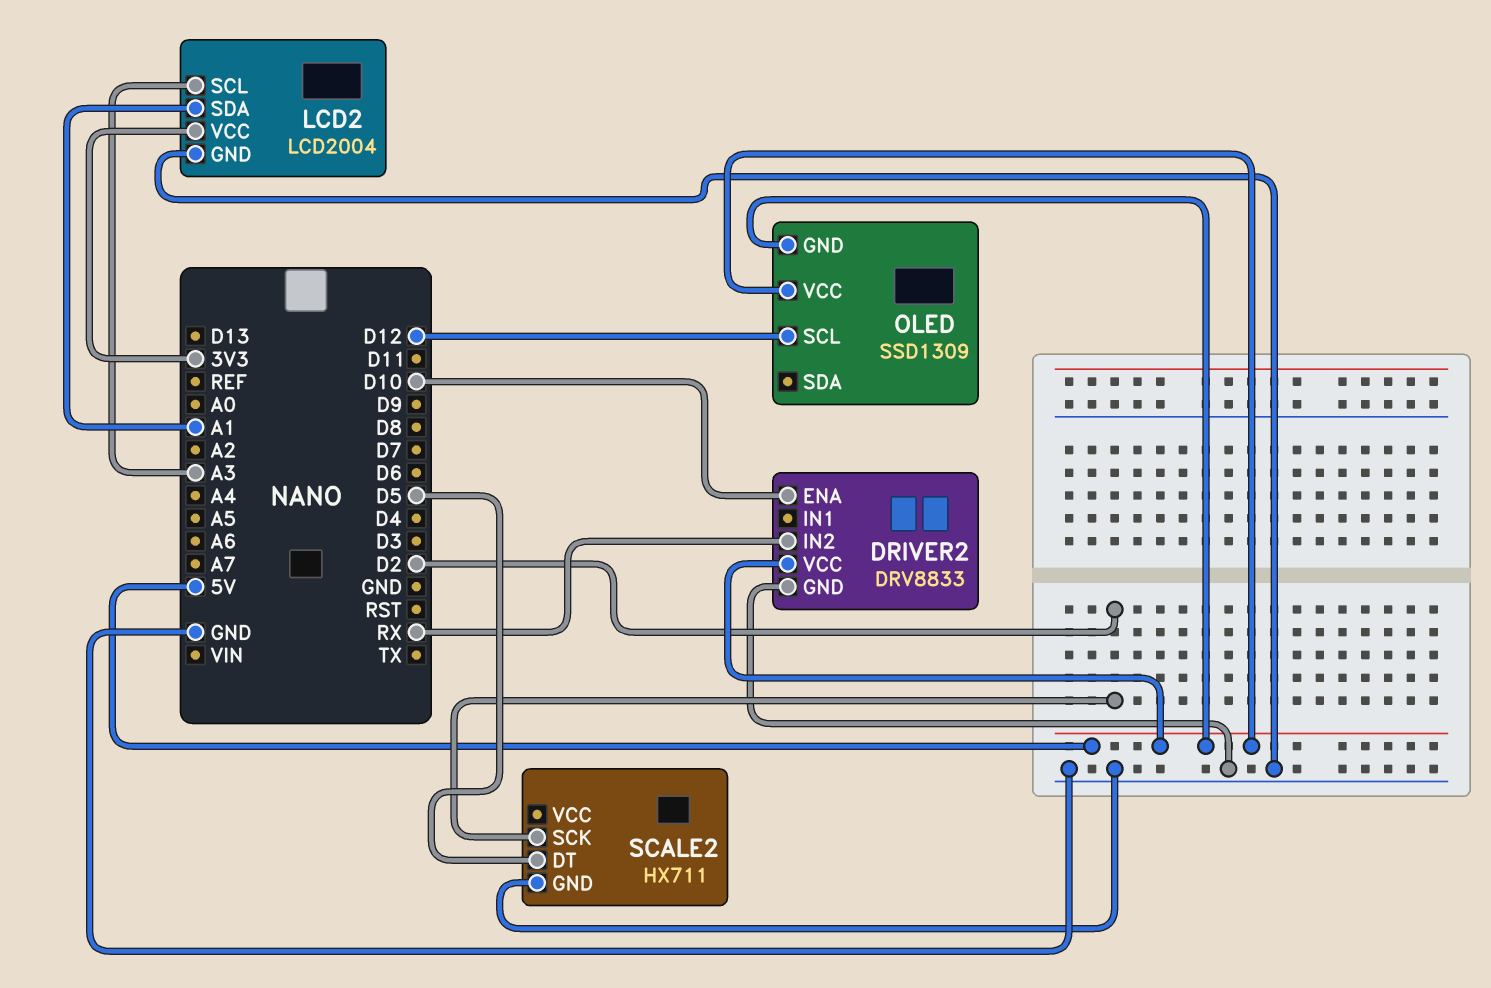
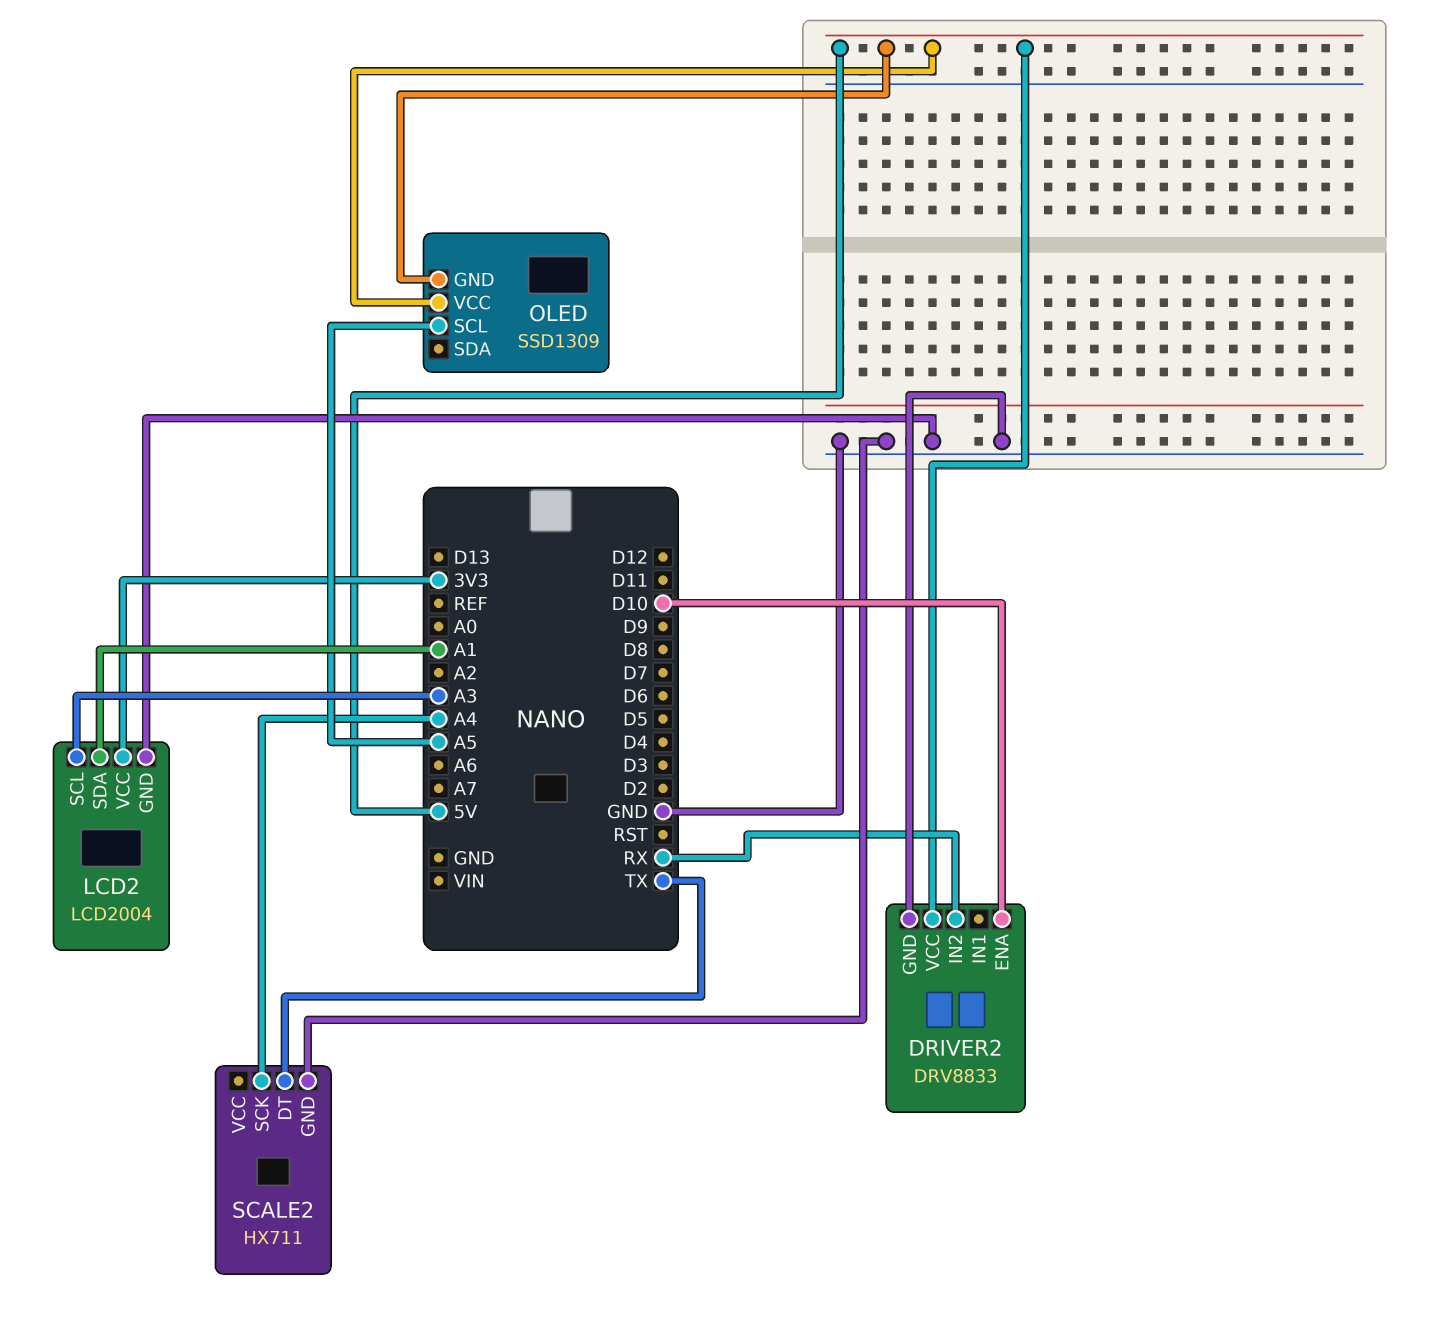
OLED pin SCL: D12 -> A5
SCALE2 pin DT: D5 -> TX
SCALE2 pin SCK: D2 -> A4

